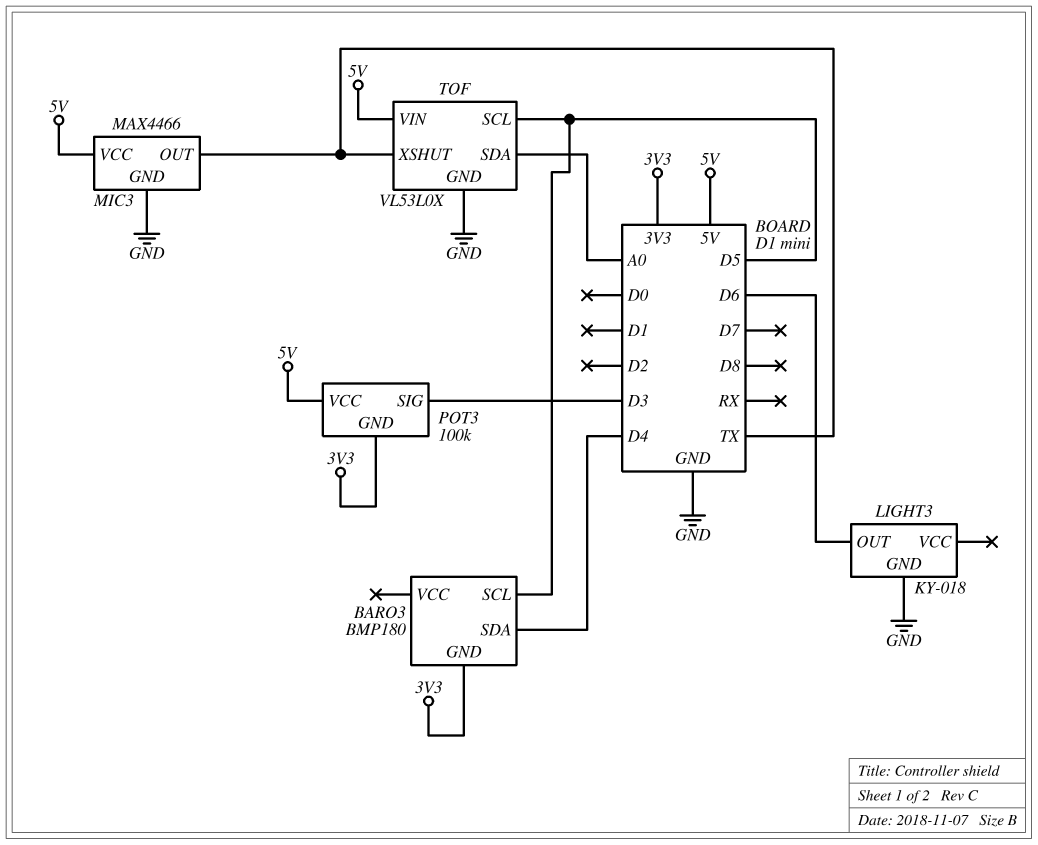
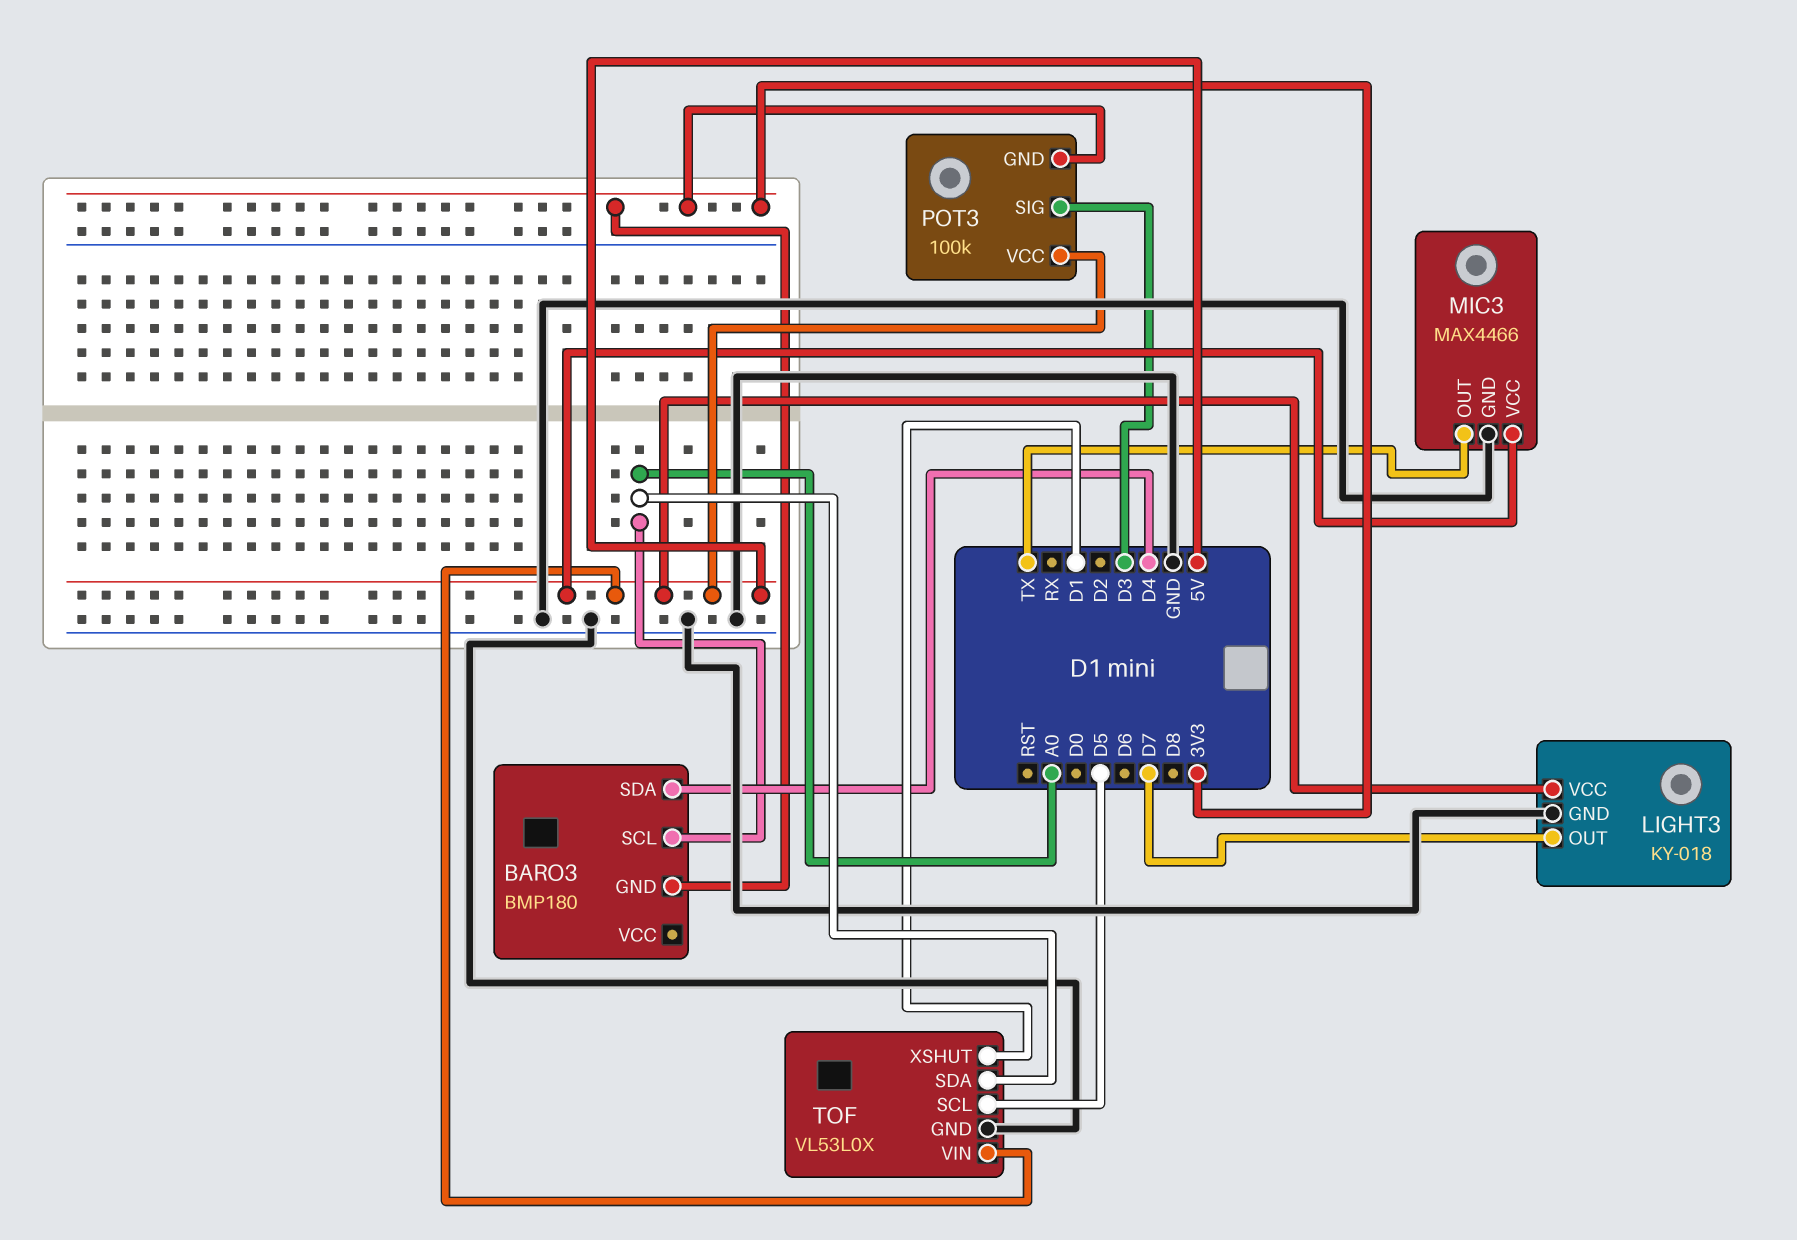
BARO3 pin SCL: D5 -> A0
LIGHT3 pin OUT: D6 -> D7
LIGHT3 pin VCC: none -> 5V
TOF pin XSHUT: TX -> D1

